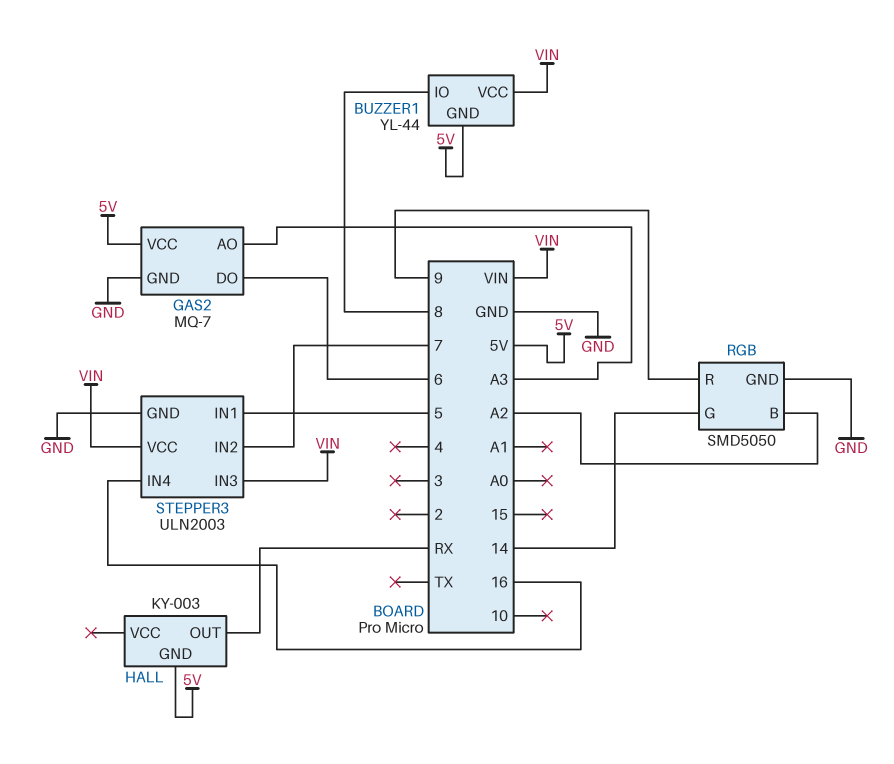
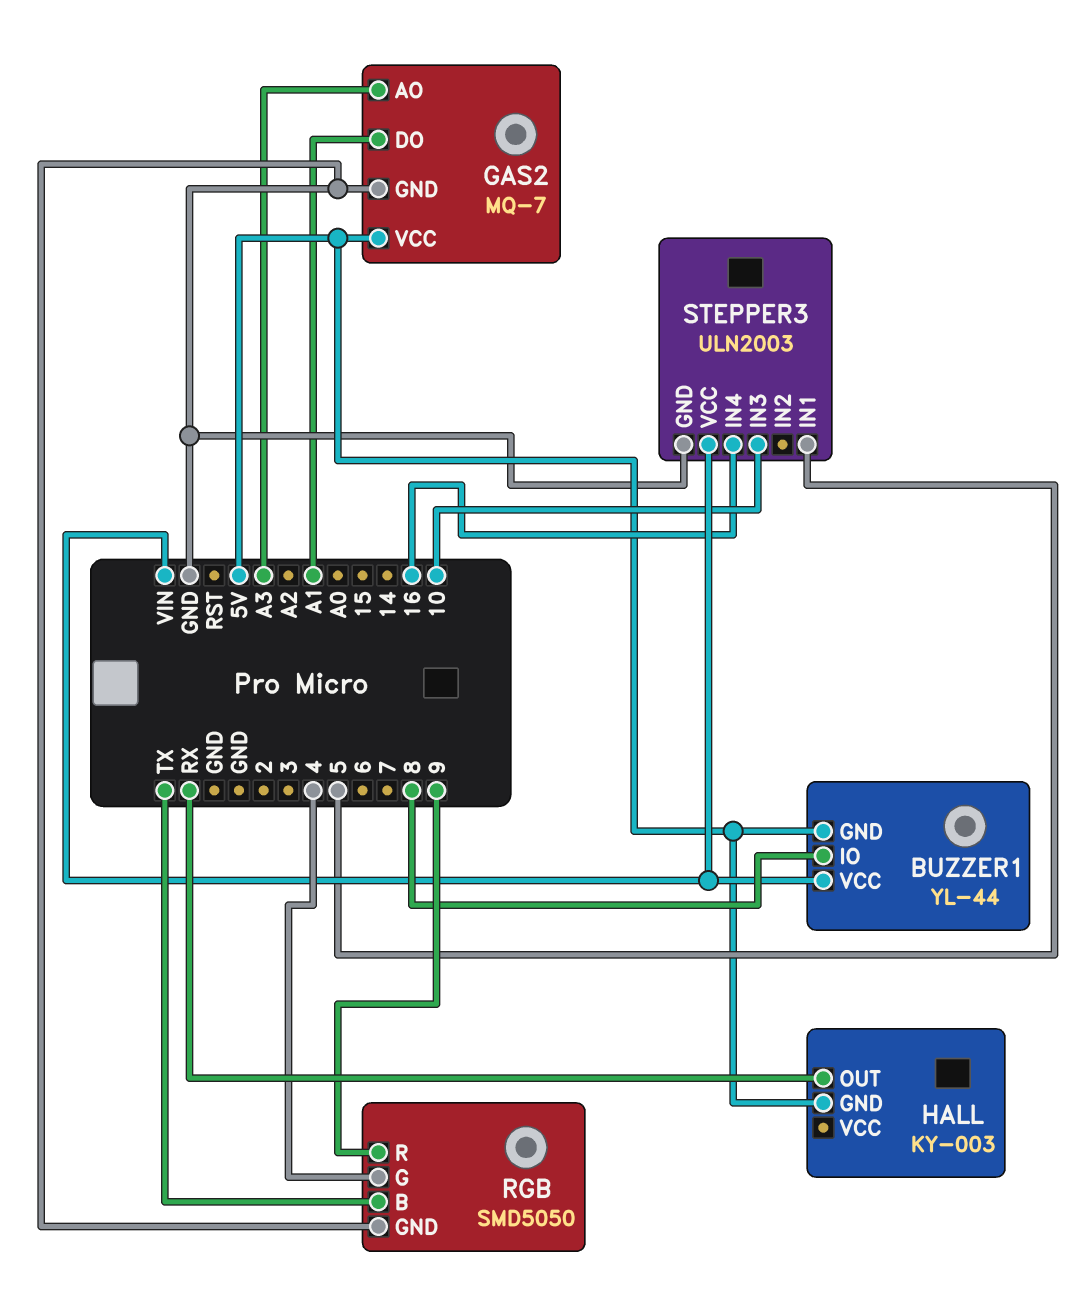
GAS2 pin DO: 6 -> A1
RGB pin B: A2 -> TX
RGB pin G: 14 -> 4
STEPPER3 pin IN2: 7 -> none
STEPPER3 pin IN3: VIN -> 10

